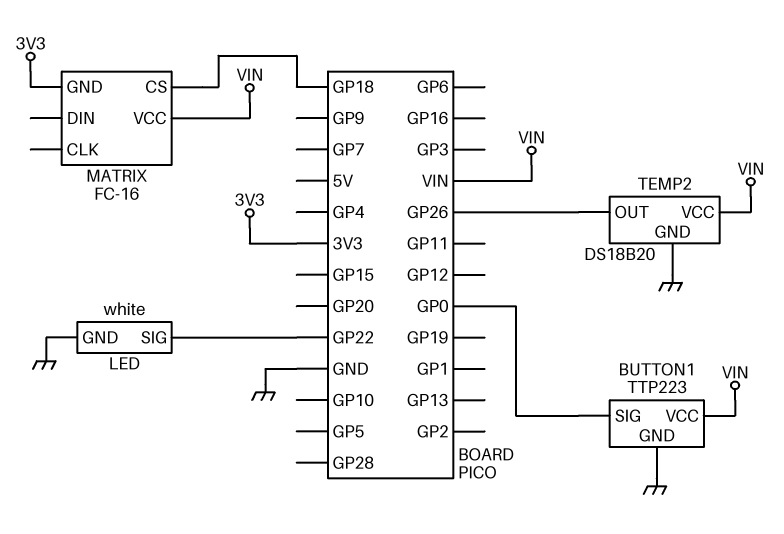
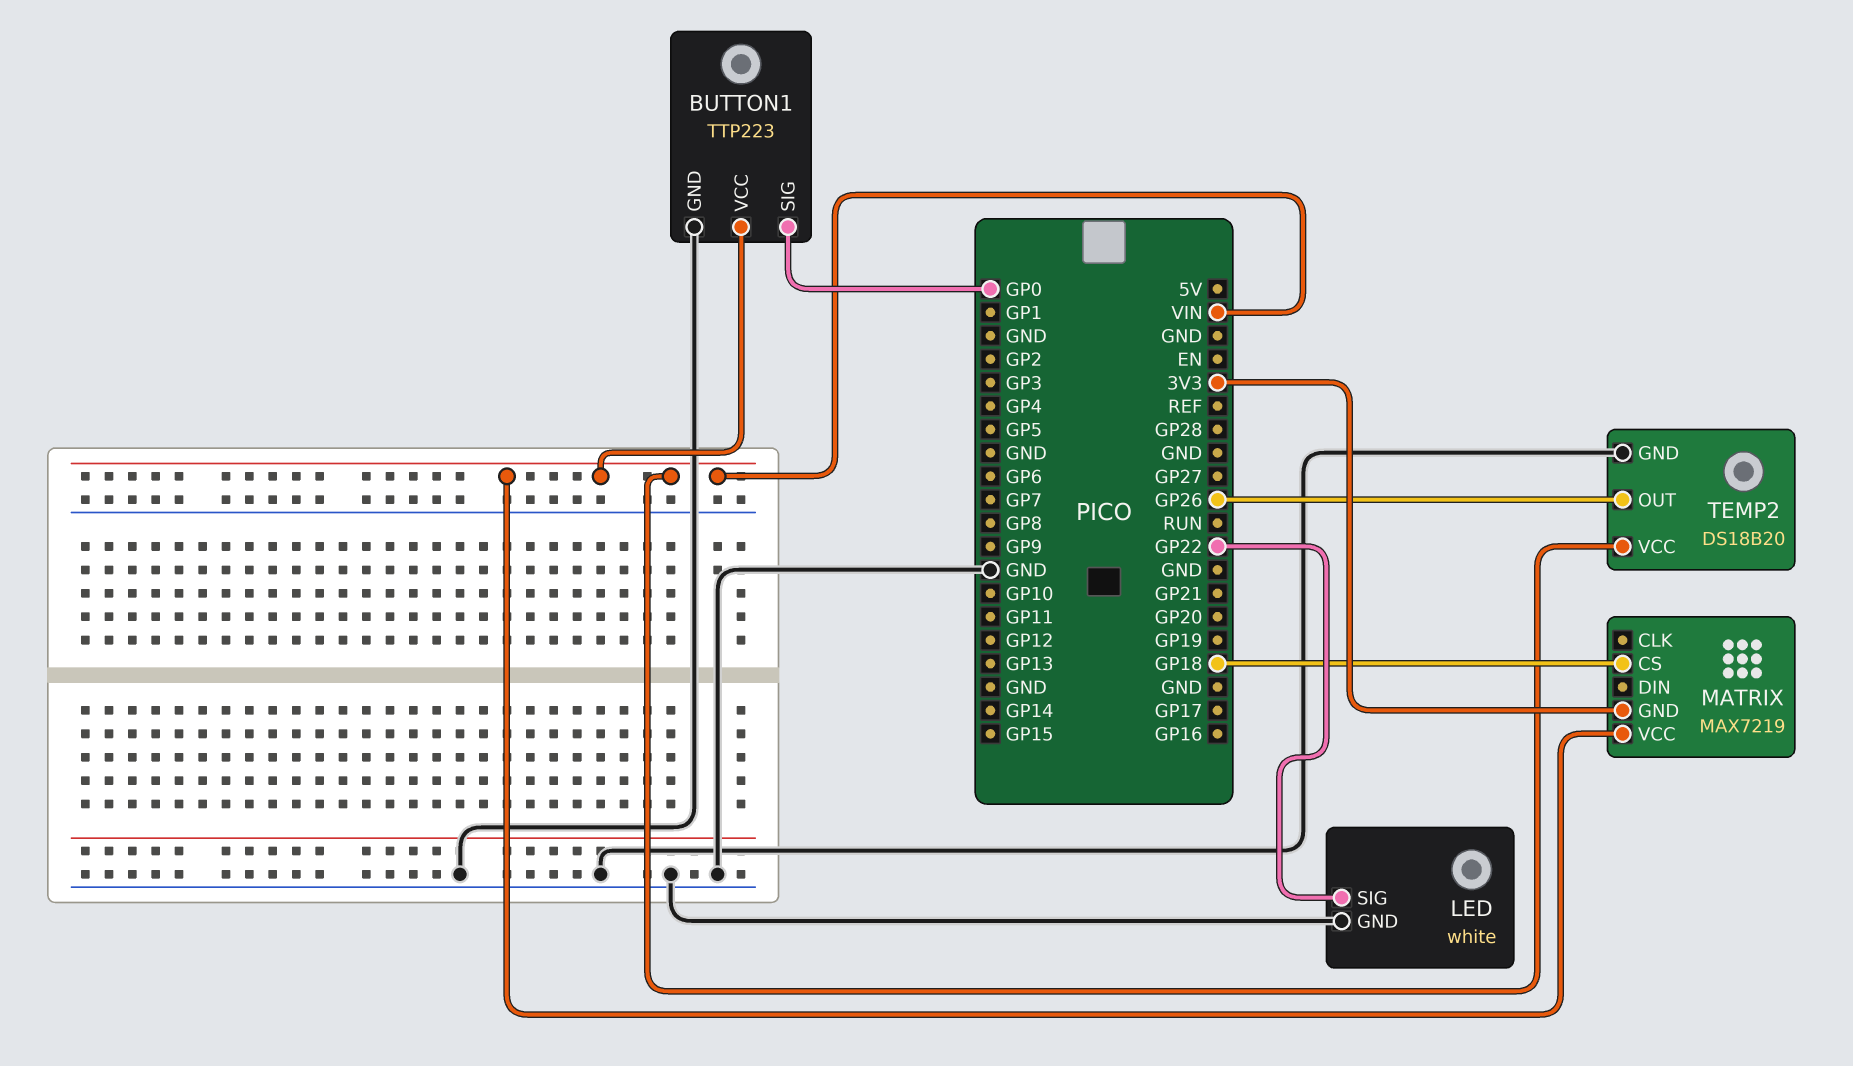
MATRIX: FC-16 -> MAX7219

